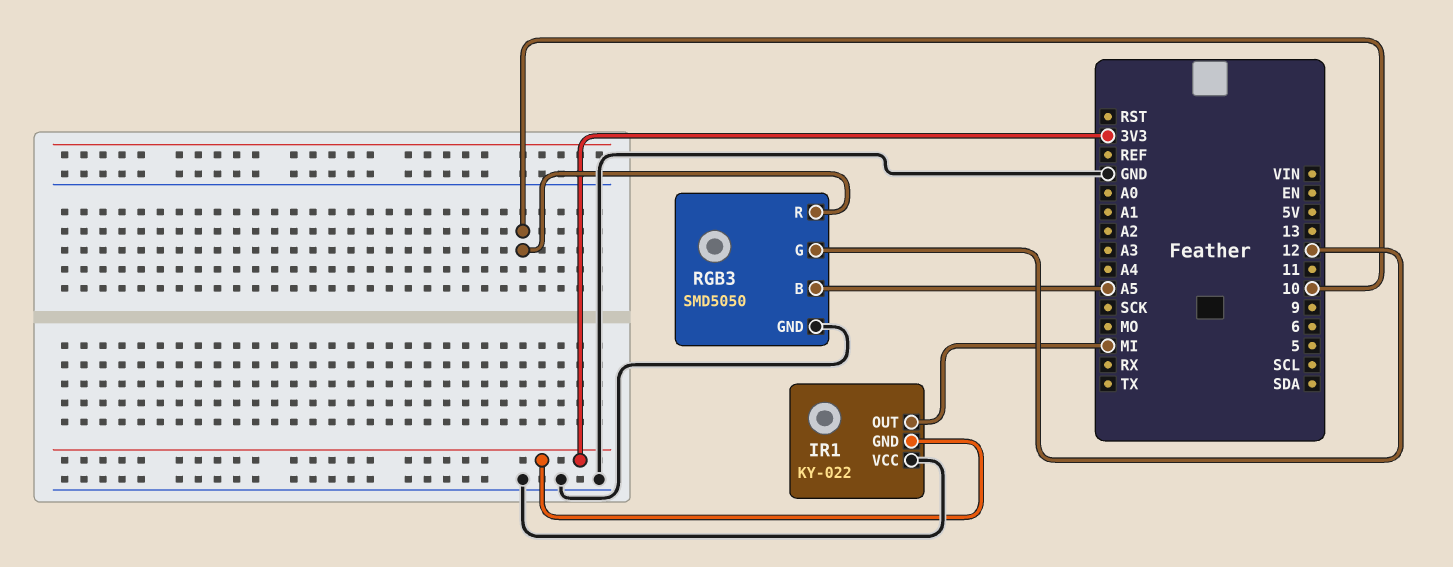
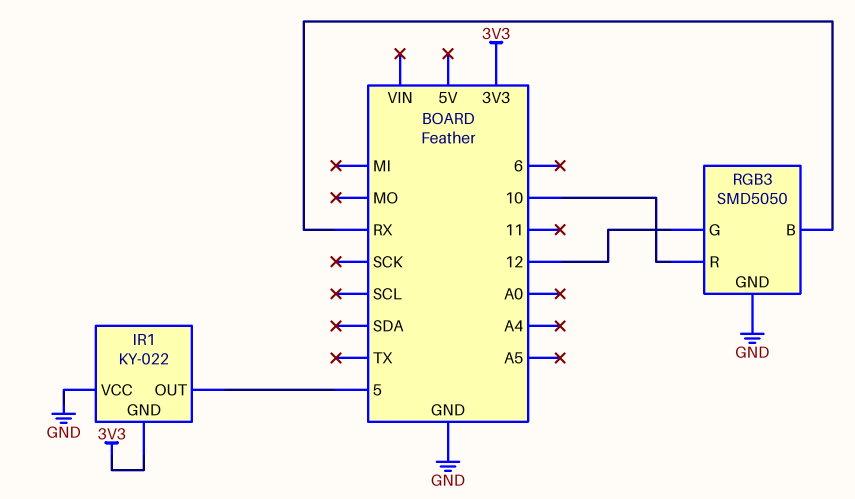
IR1 pin OUT: MI -> 5
RGB3 pin B: A5 -> RX

